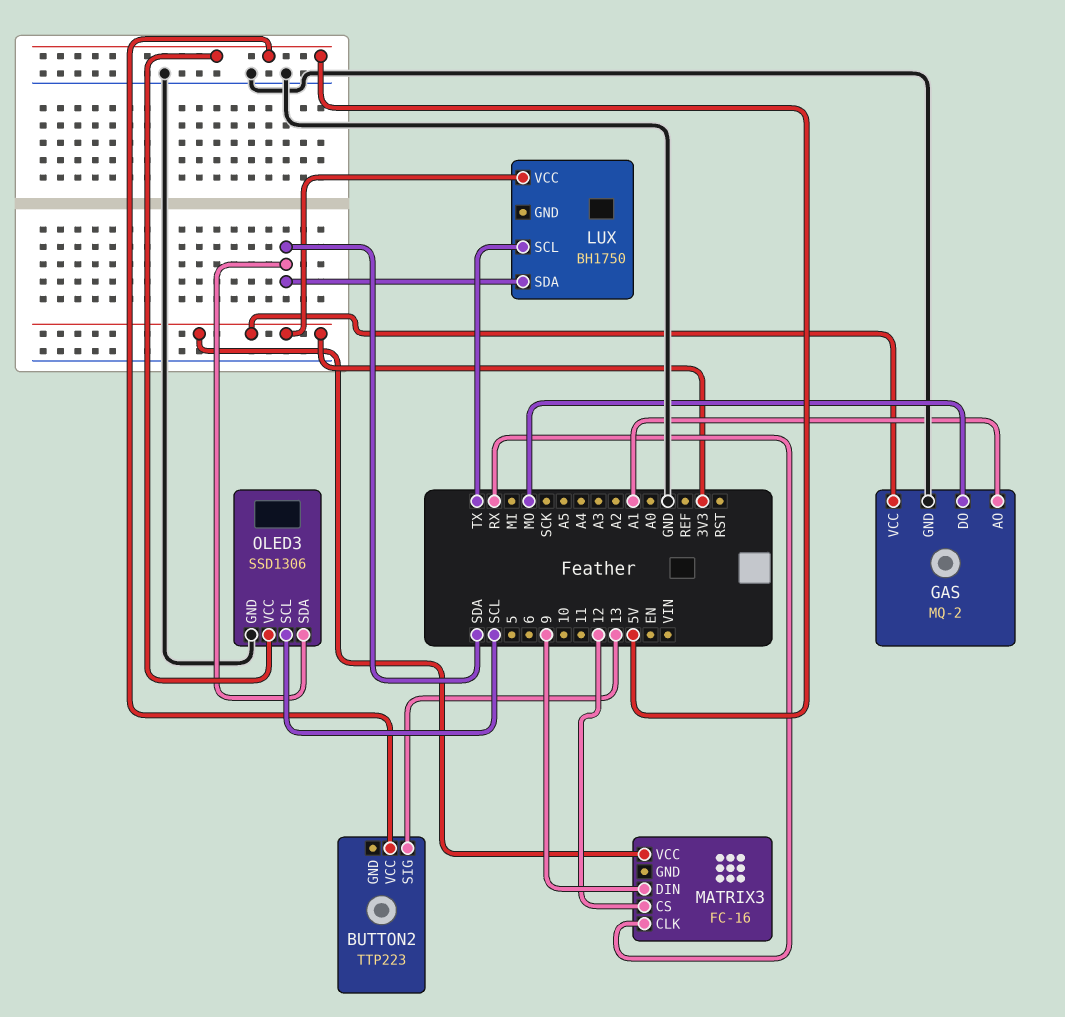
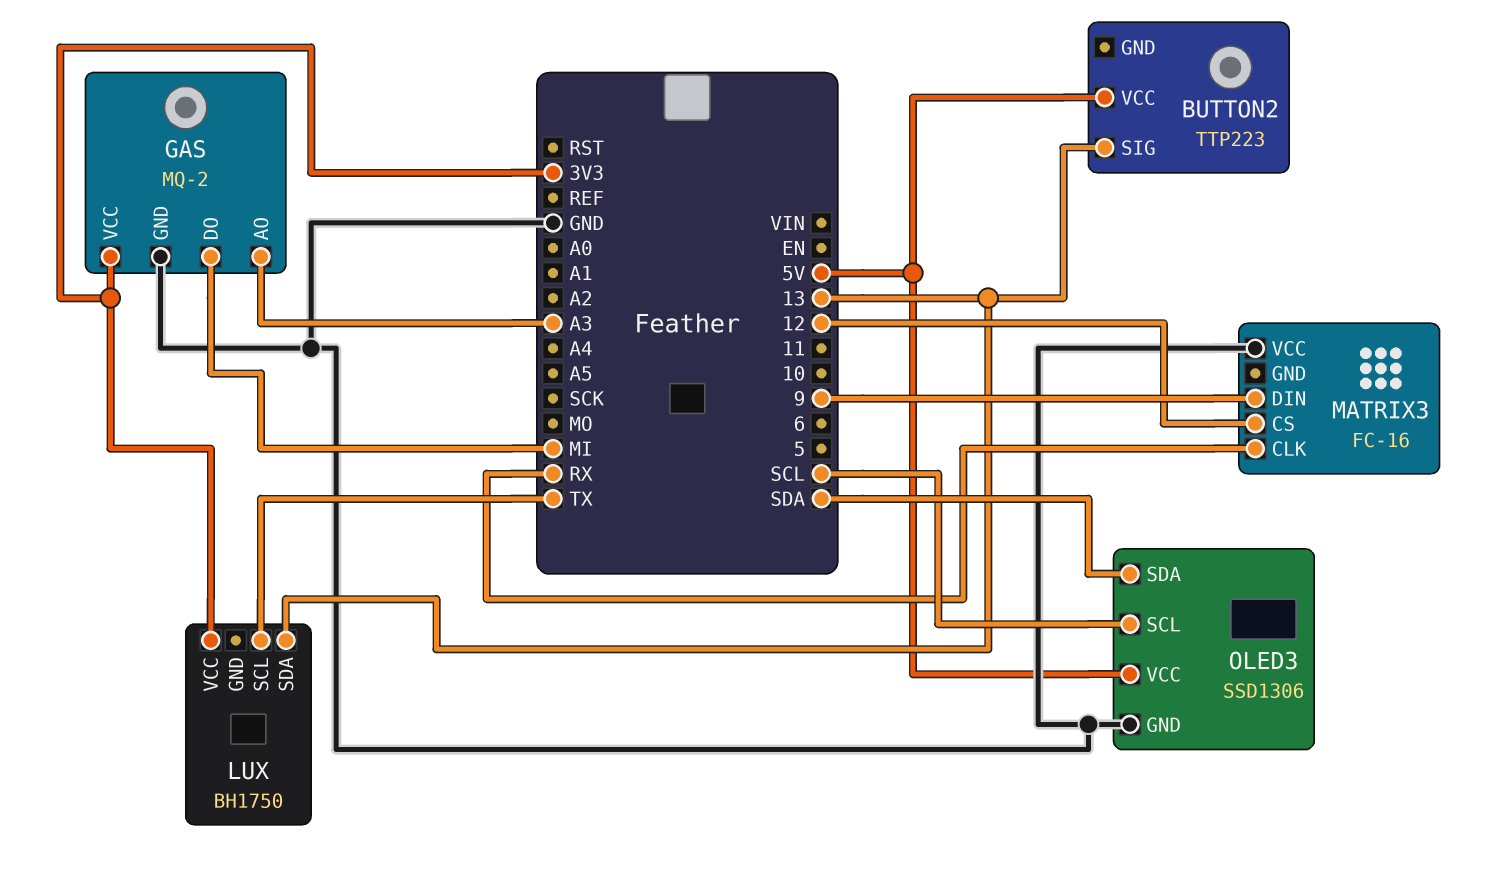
GAS pin AO: A1 -> A3
GAS pin DO: MO -> MI
LUX pin SDA: SDA -> 13
MATRIX3 pin VCC: 3V3 -> GND

